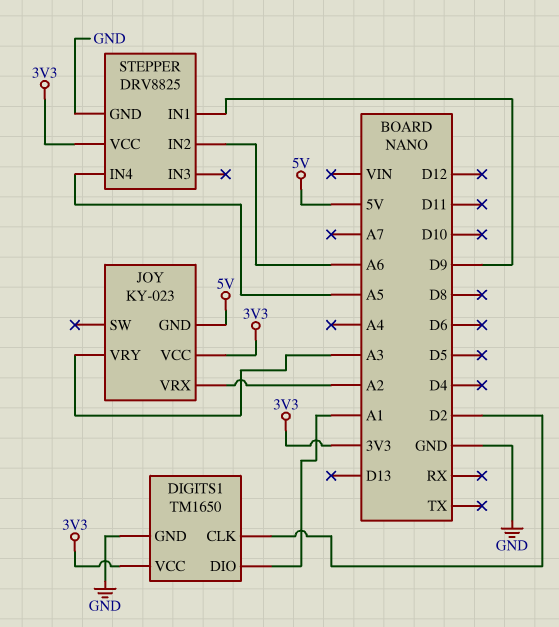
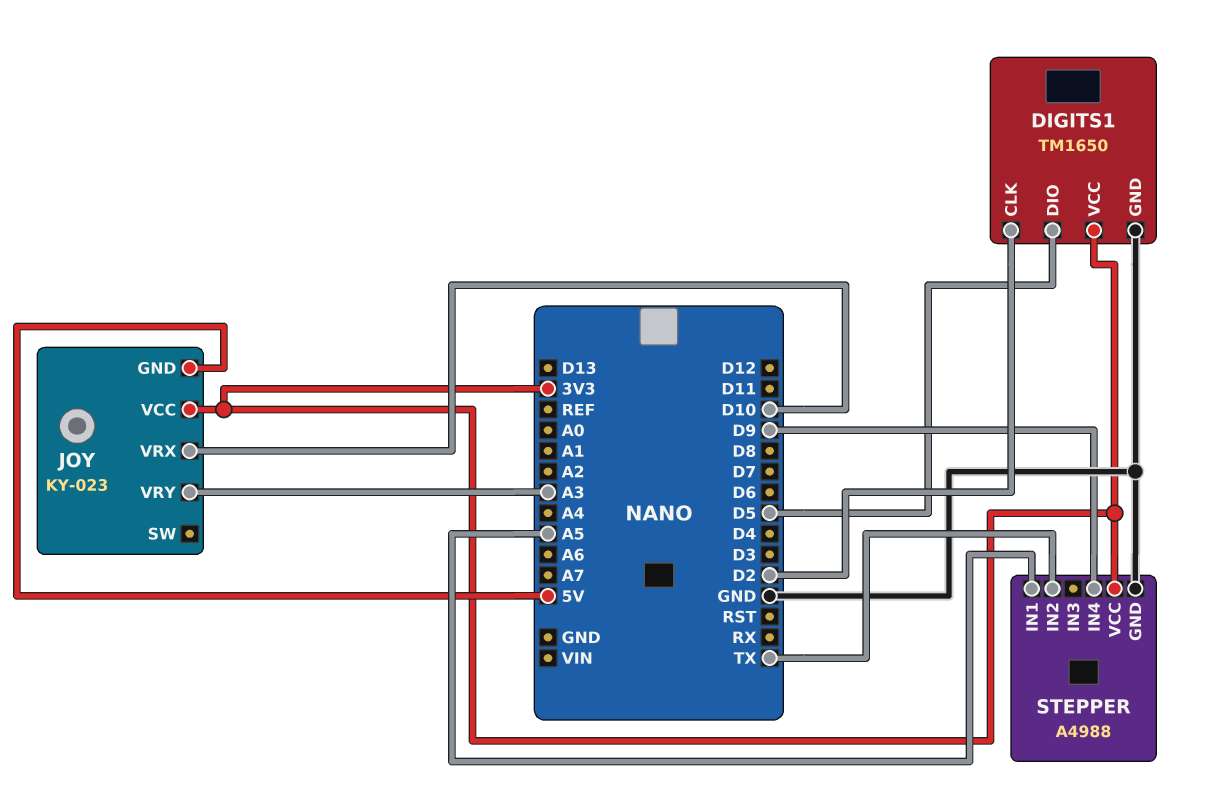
DIGITS1 pin DIO: A1 -> D5
JOY pin VRX: A2 -> D10
STEPPER: DRV8825 -> A4988
STEPPER pin IN1: D9 -> A5
STEPPER pin IN2: A6 -> TX
STEPPER pin IN4: A5 -> D9

